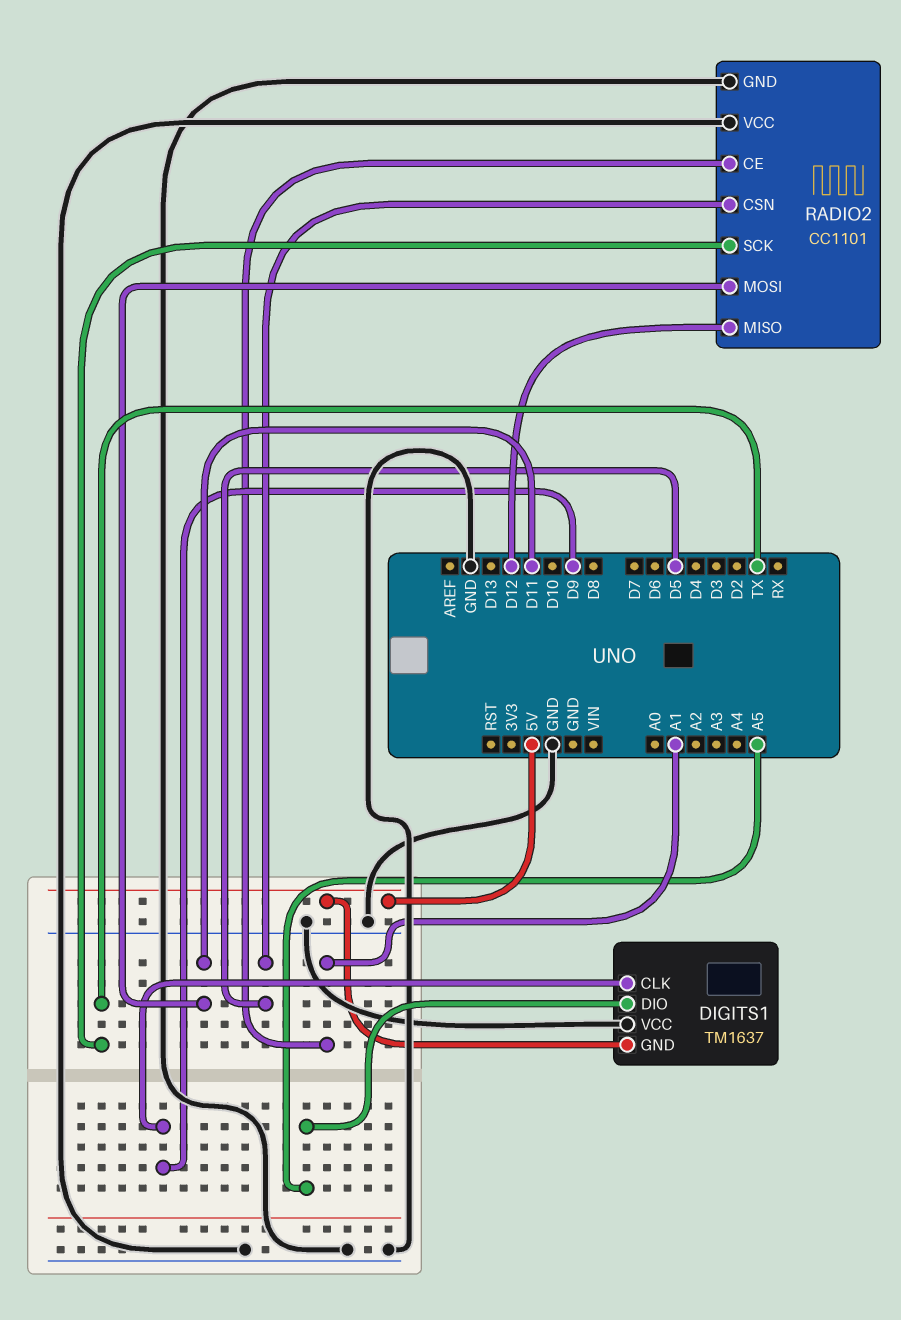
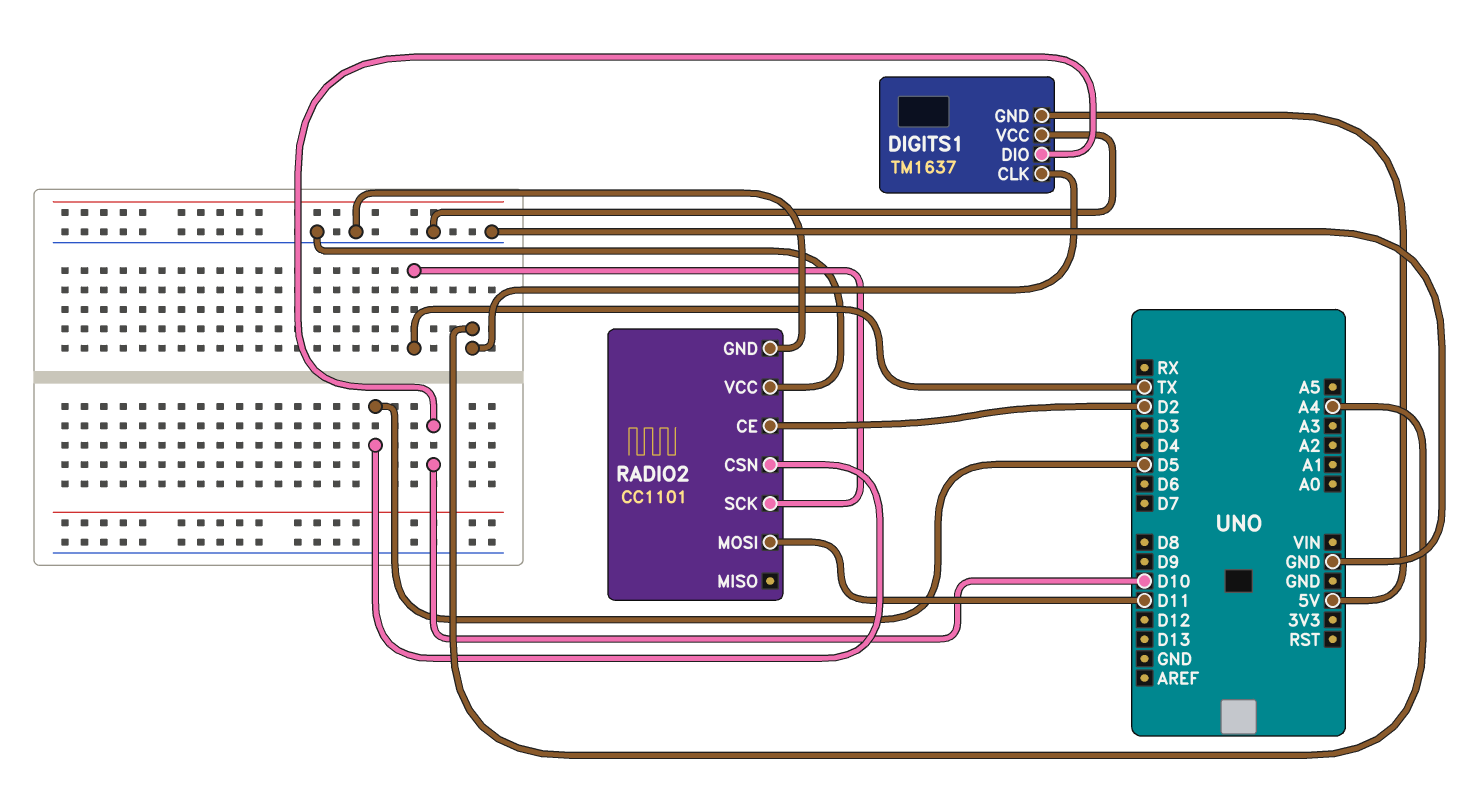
DIGITS1 pin CLK: D9 -> A4
DIGITS1 pin DIO: A5 -> D10
RADIO2 pin CE: A1 -> D2
RADIO2 pin MISO: D12 -> none

